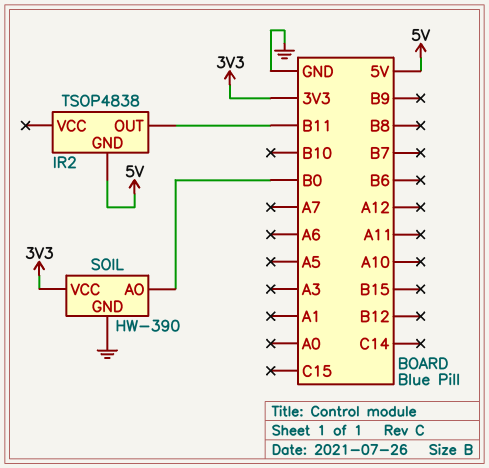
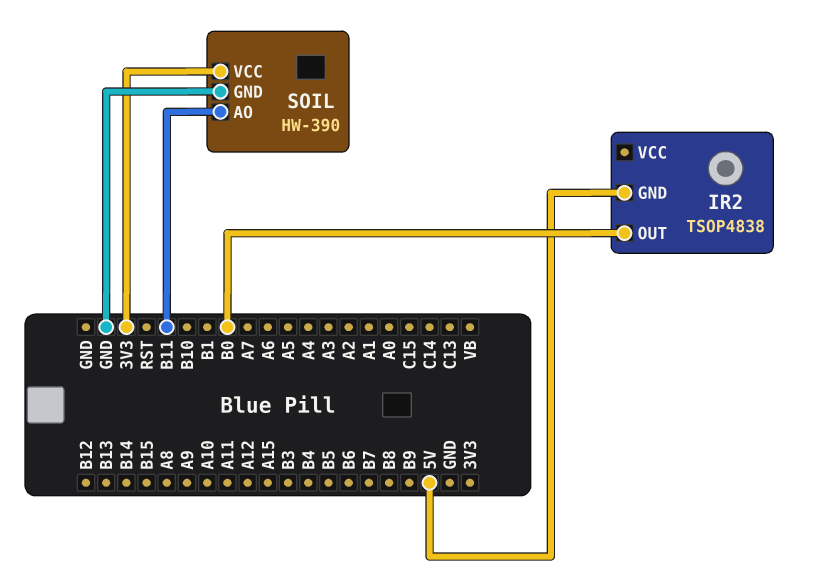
IR2 pin OUT: B11 -> B0
SOIL pin AO: B0 -> B11

